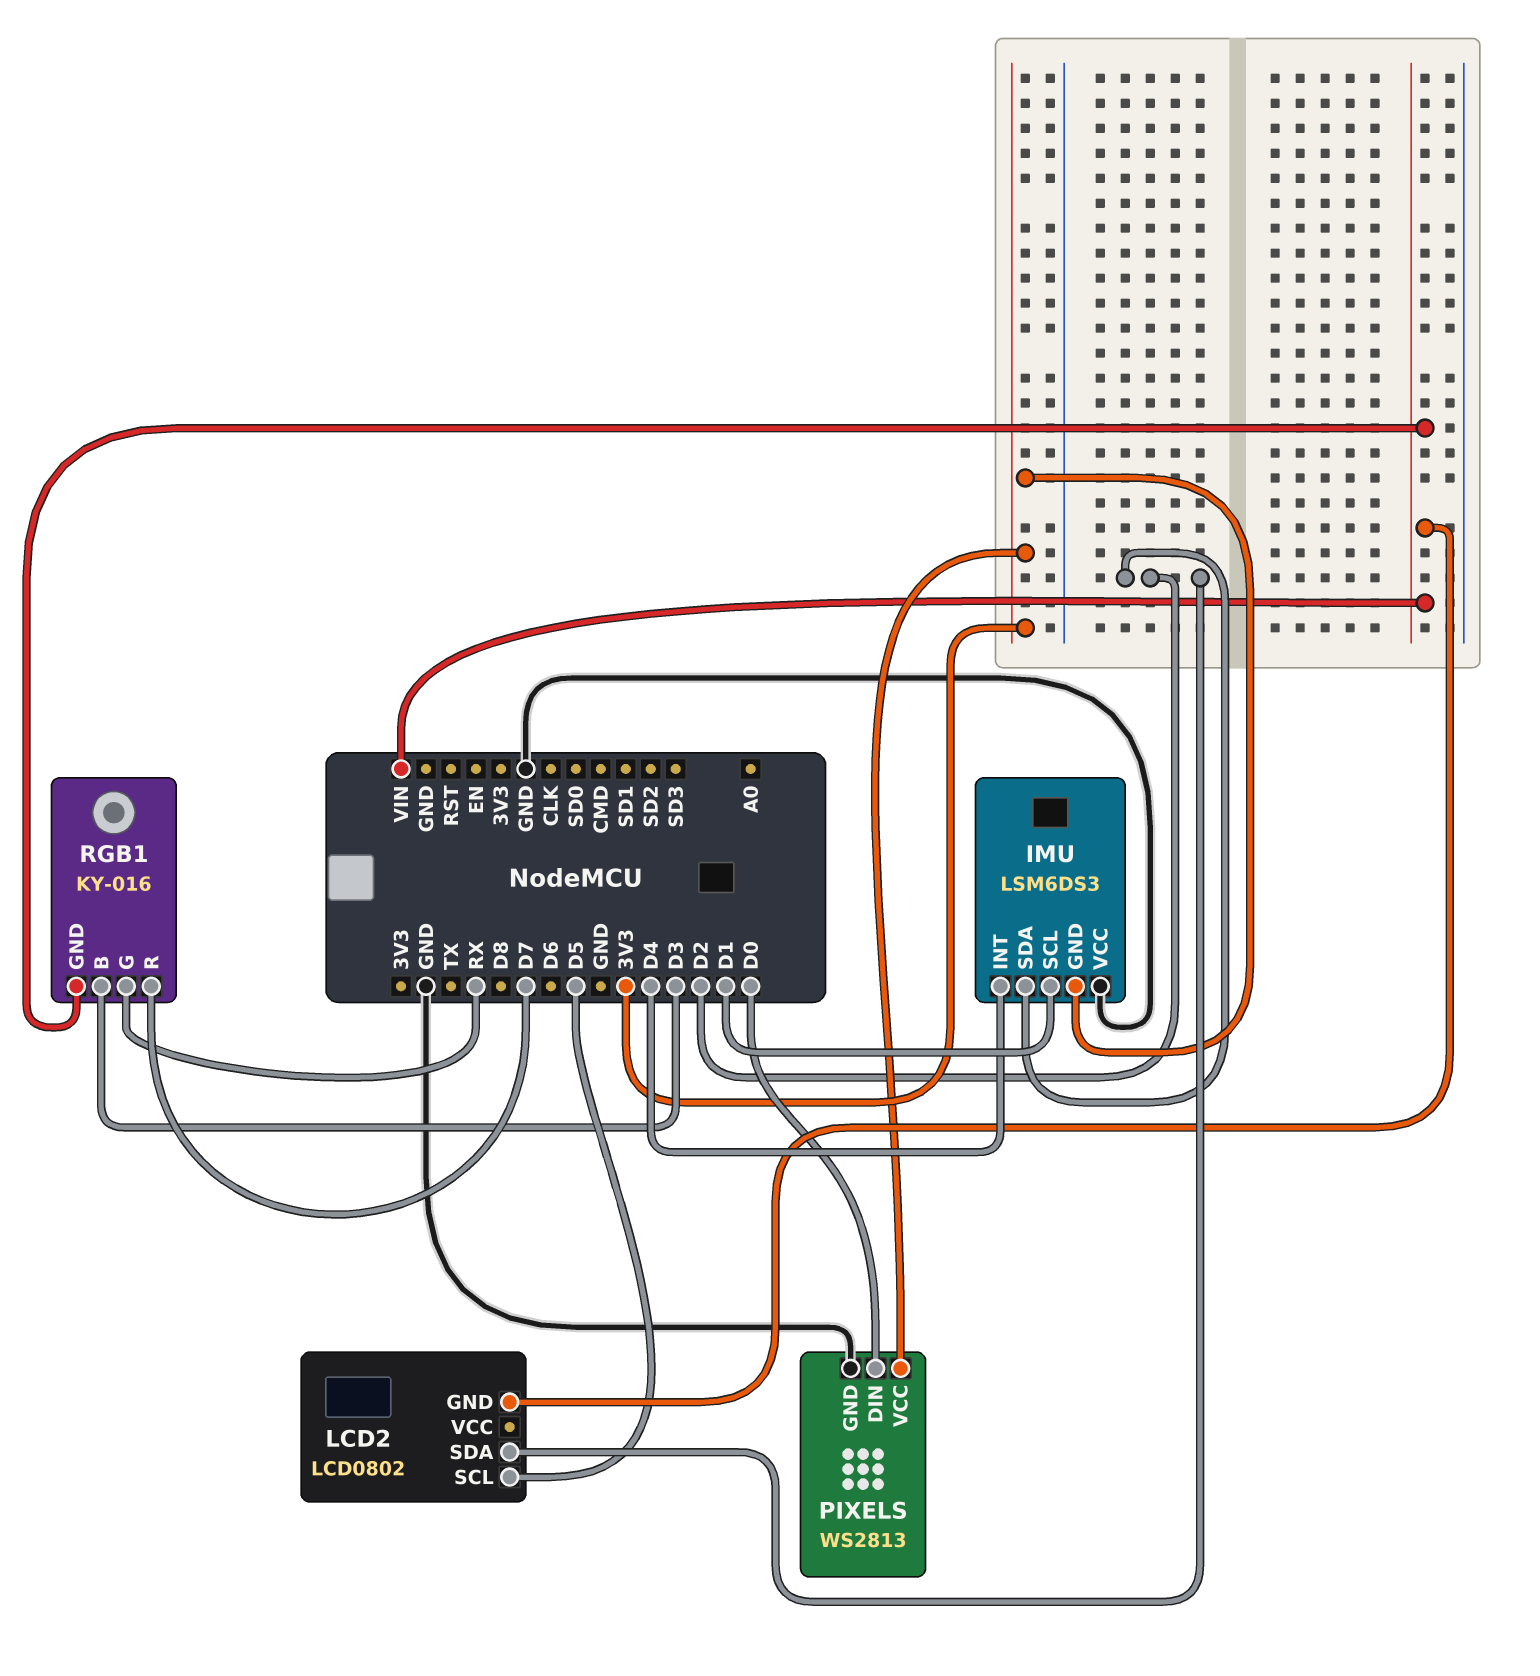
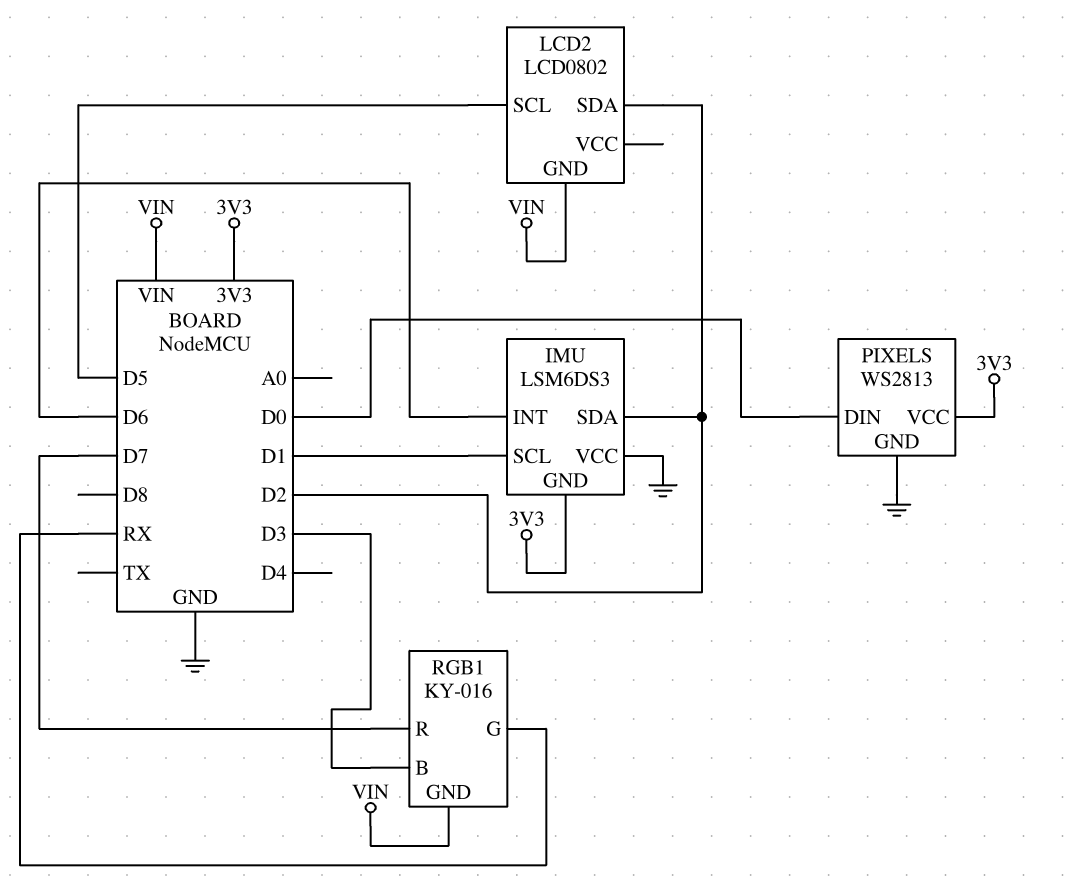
IMU pin INT: D4 -> D6

